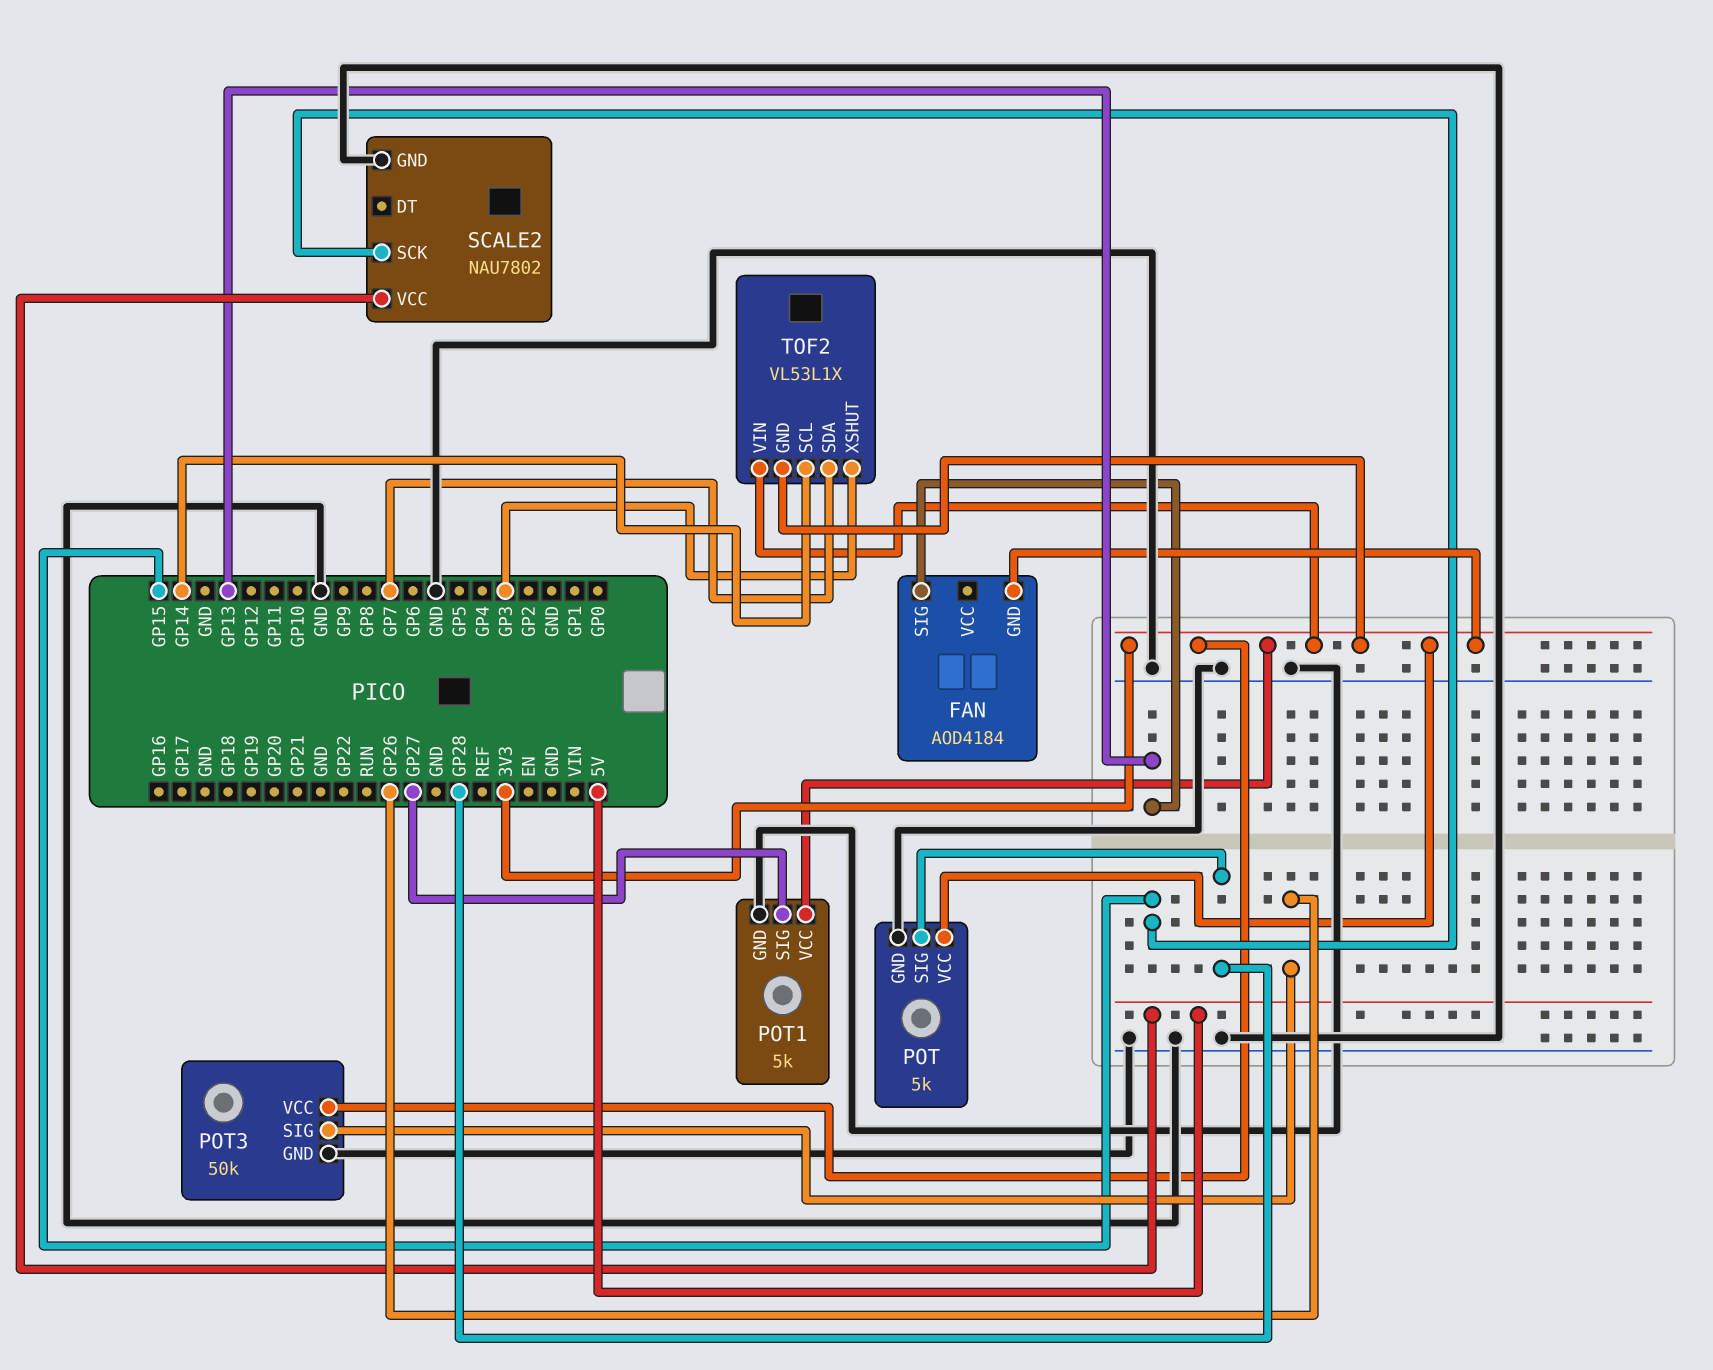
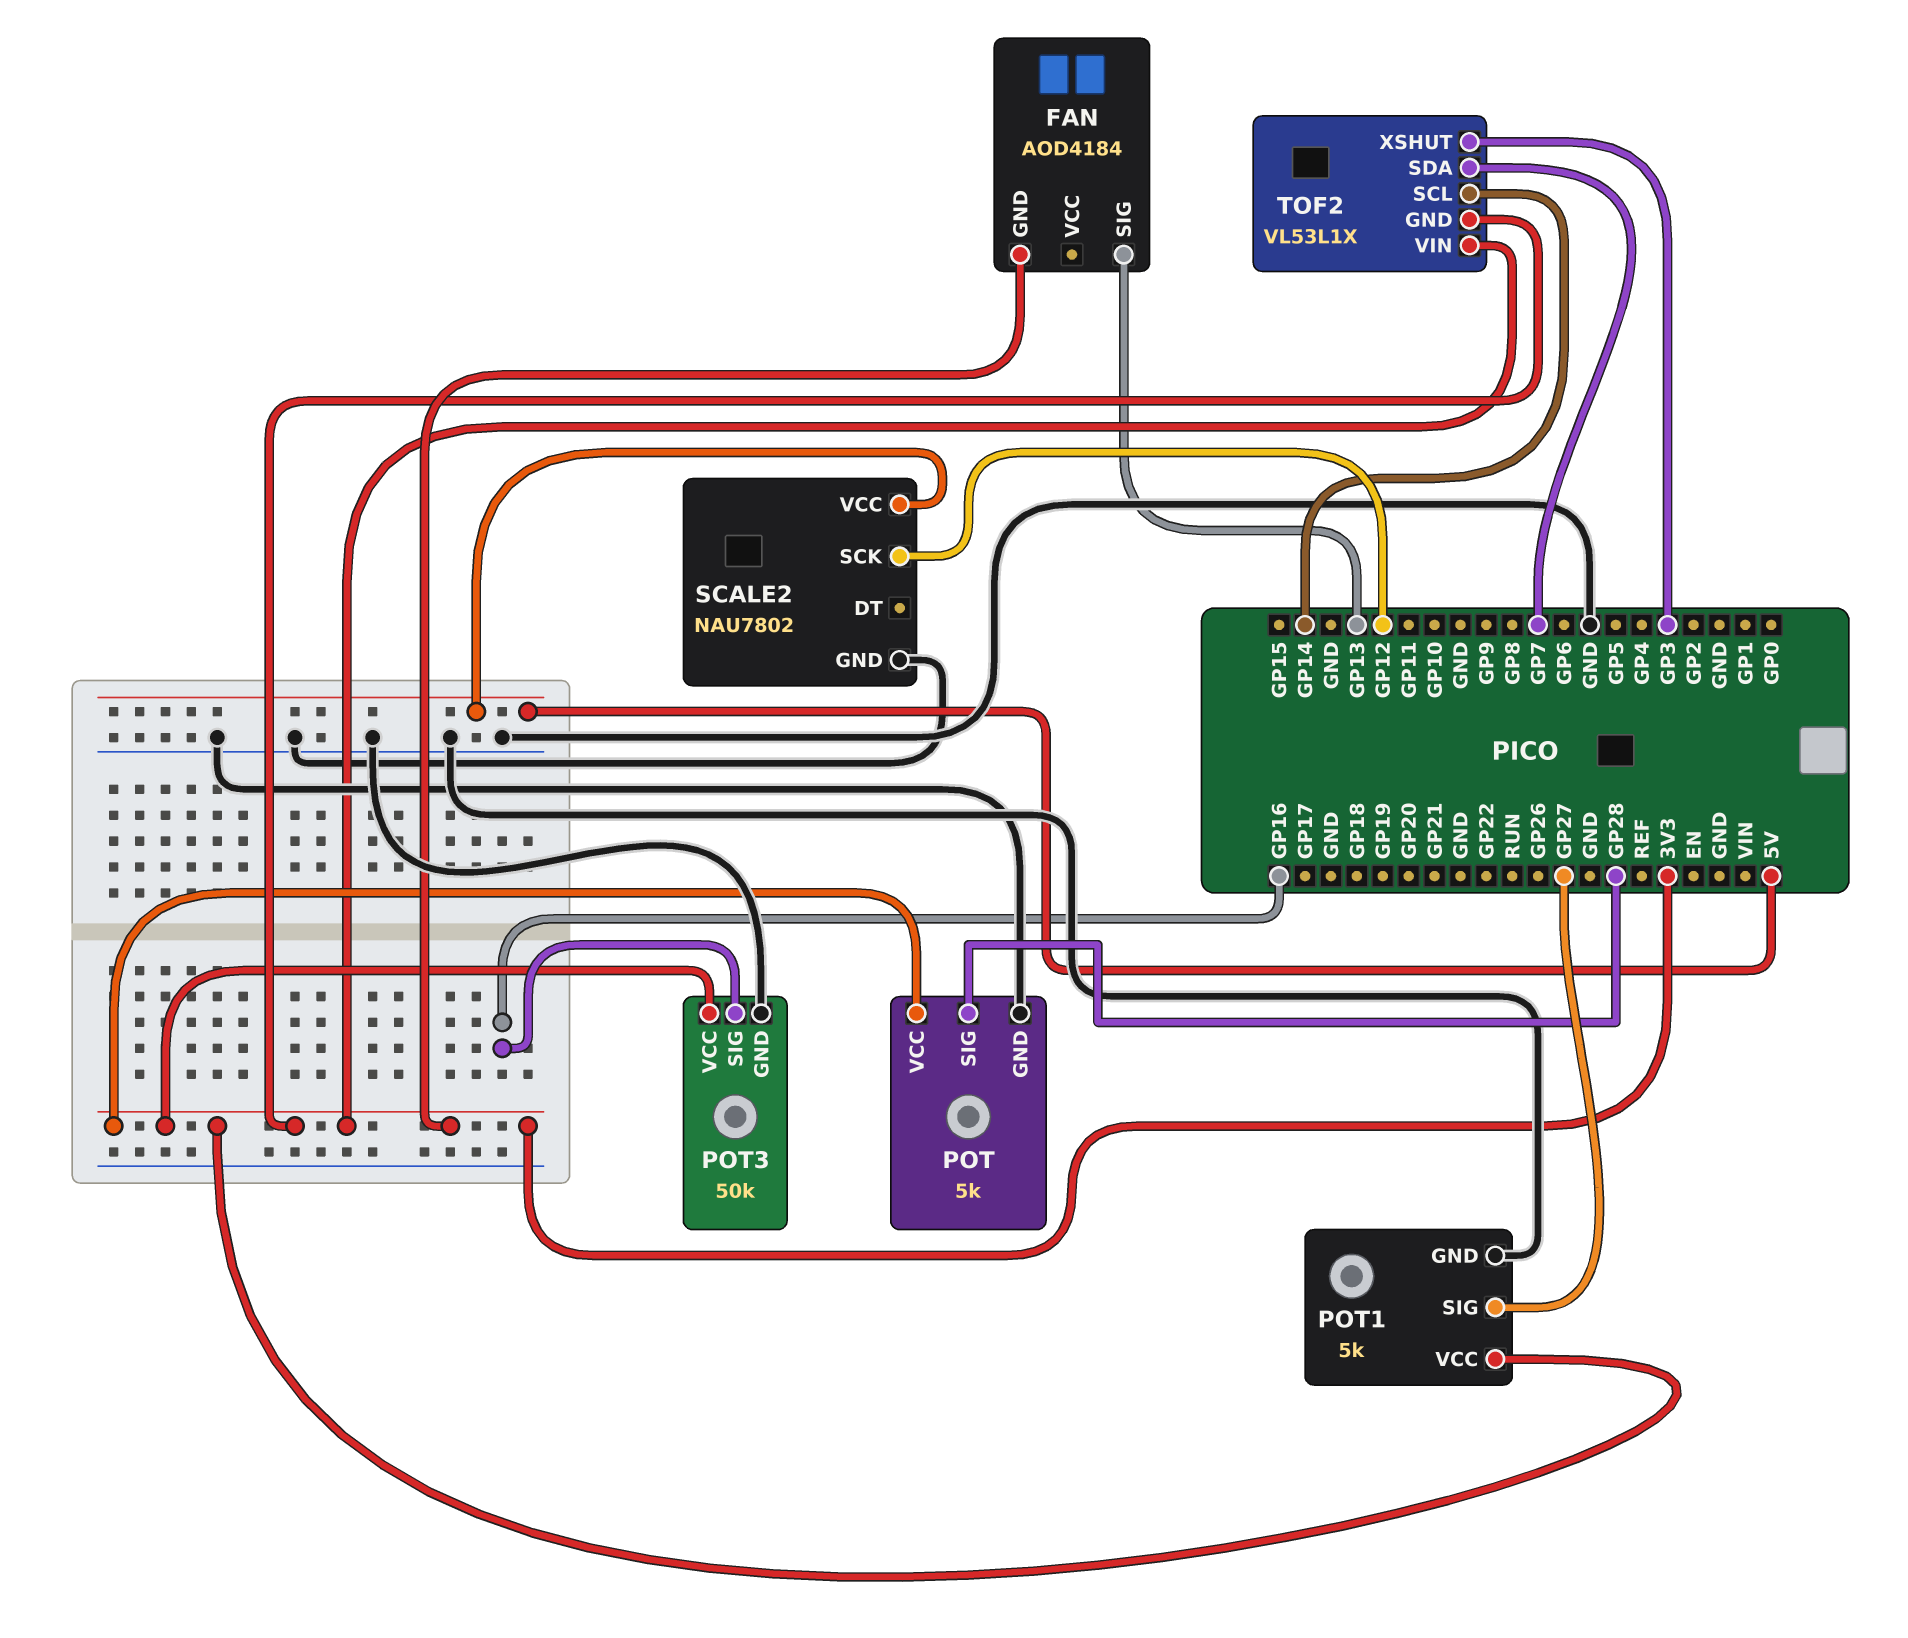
POT3 pin SIG: GP26 -> GP16
SCALE2 pin SCK: GP15 -> GP12

